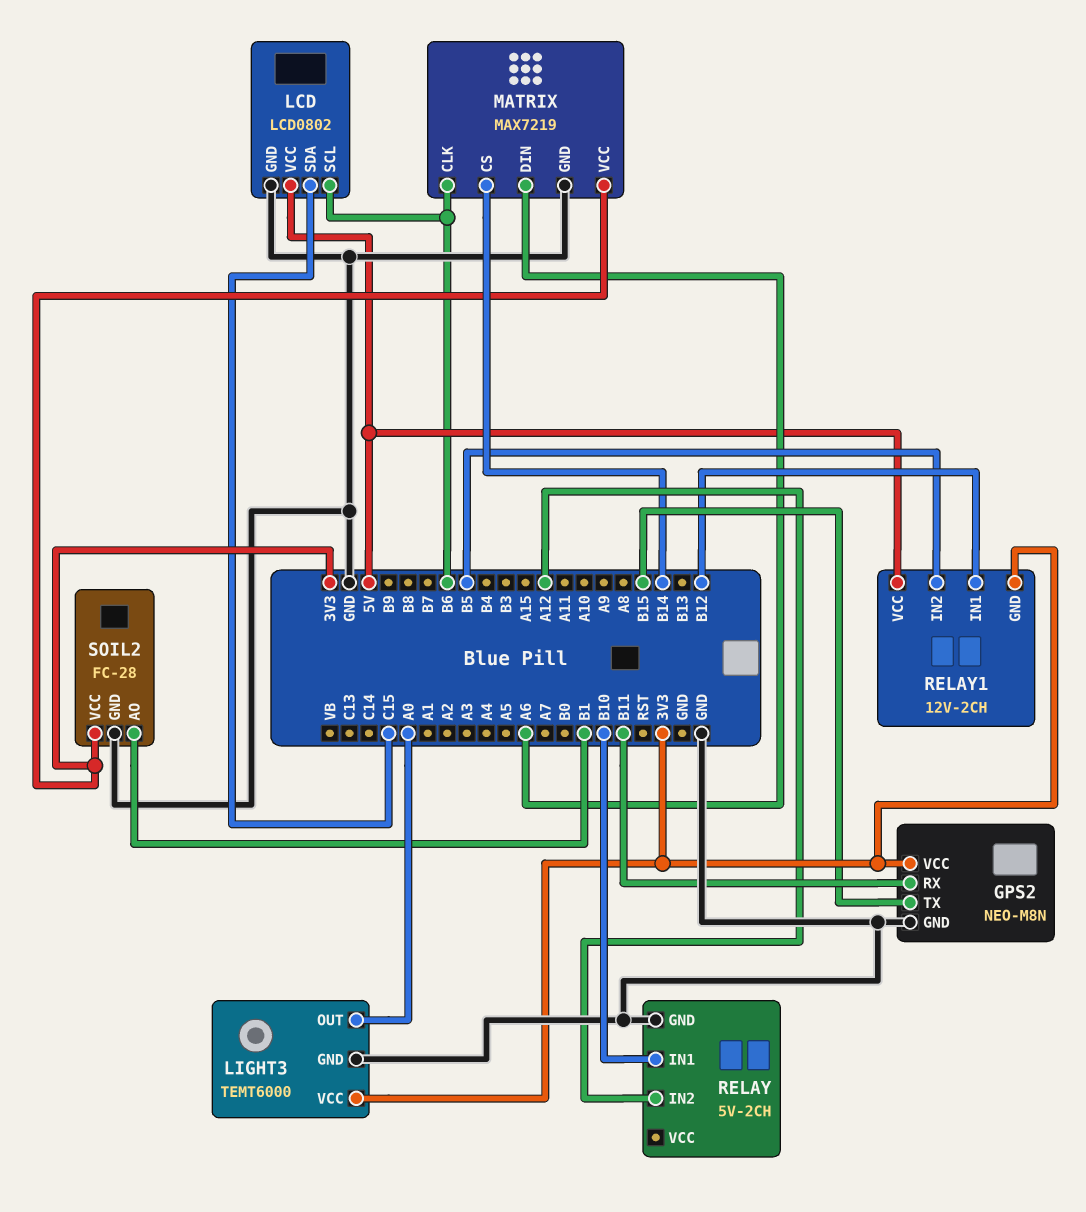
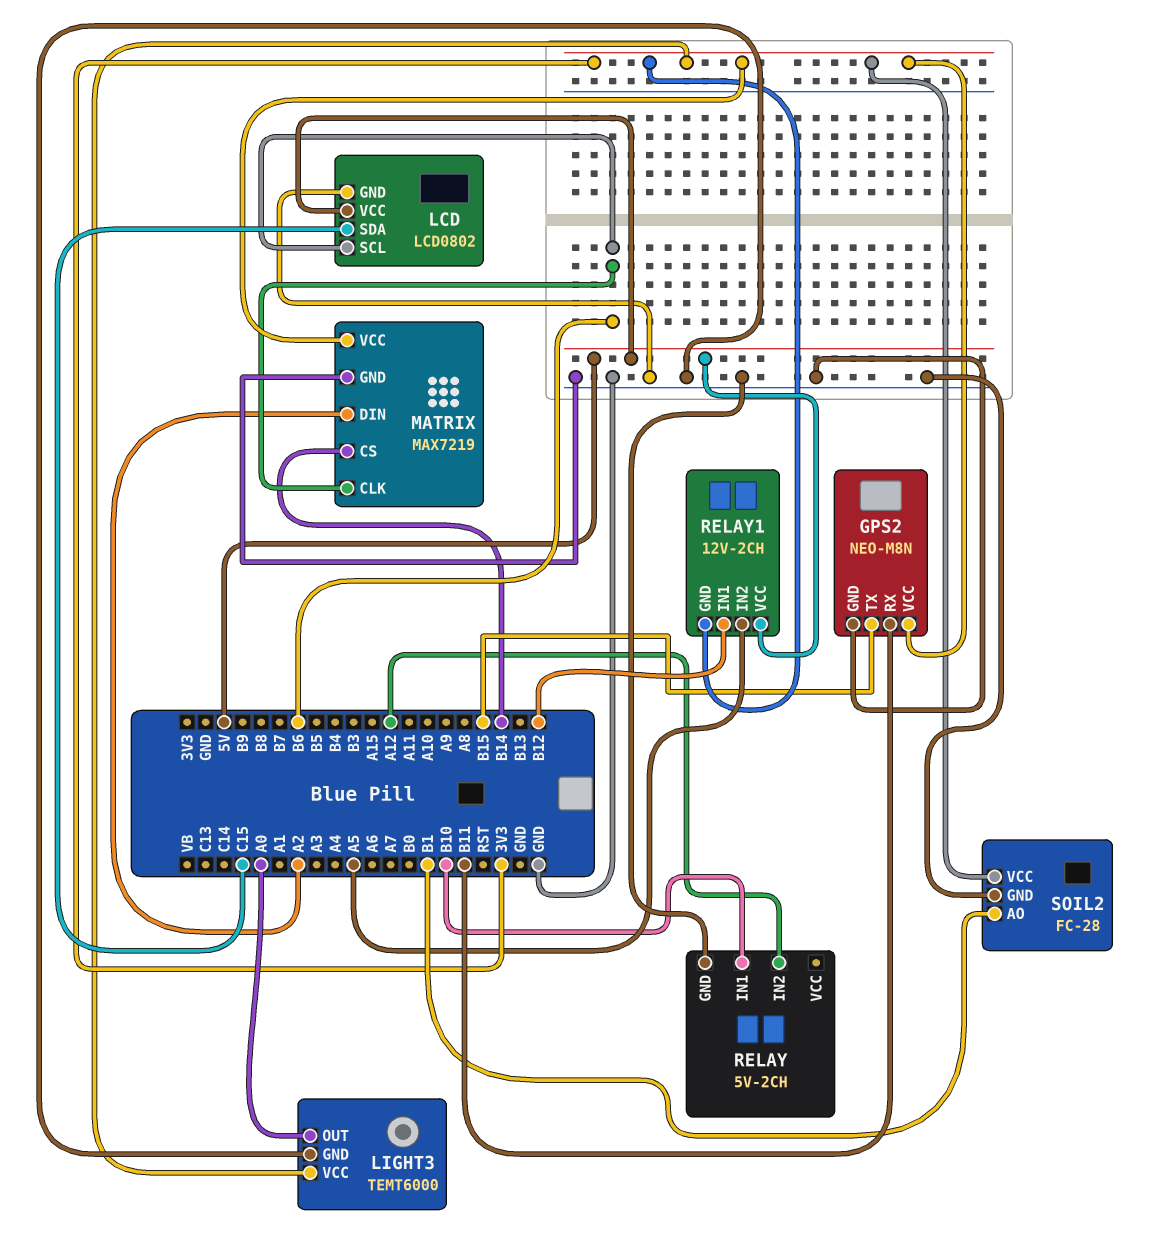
MATRIX pin DIN: A6 -> A2
RELAY1 pin IN2: B5 -> A5

